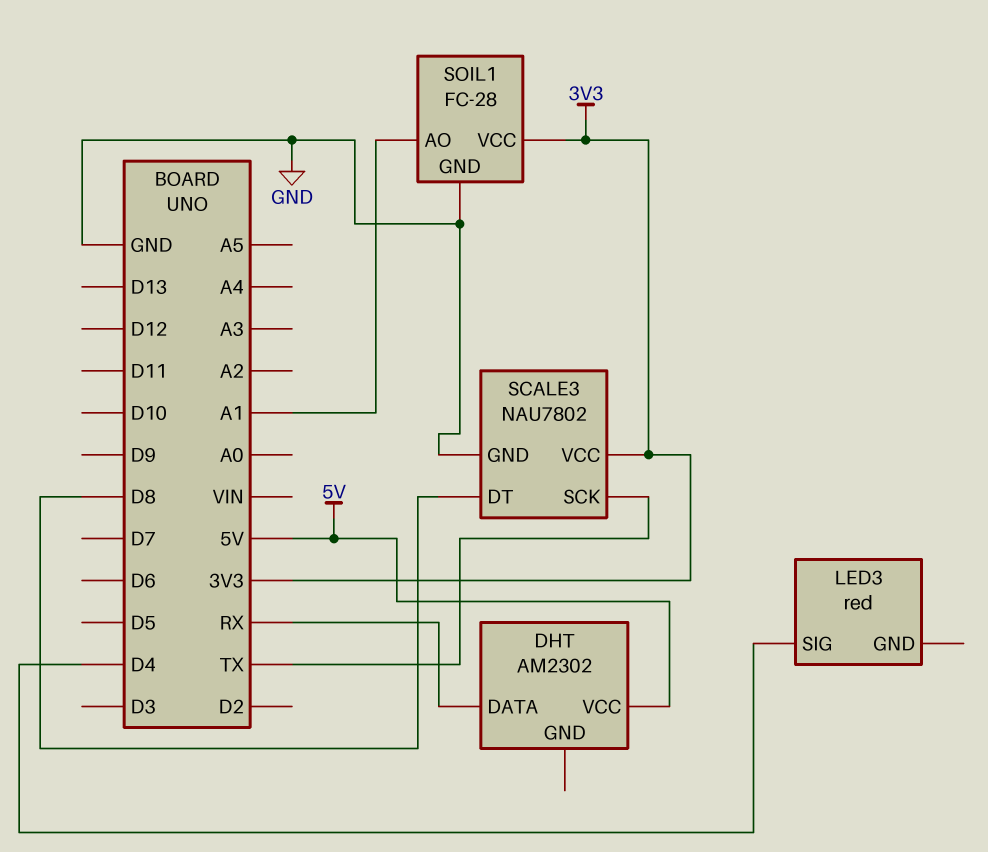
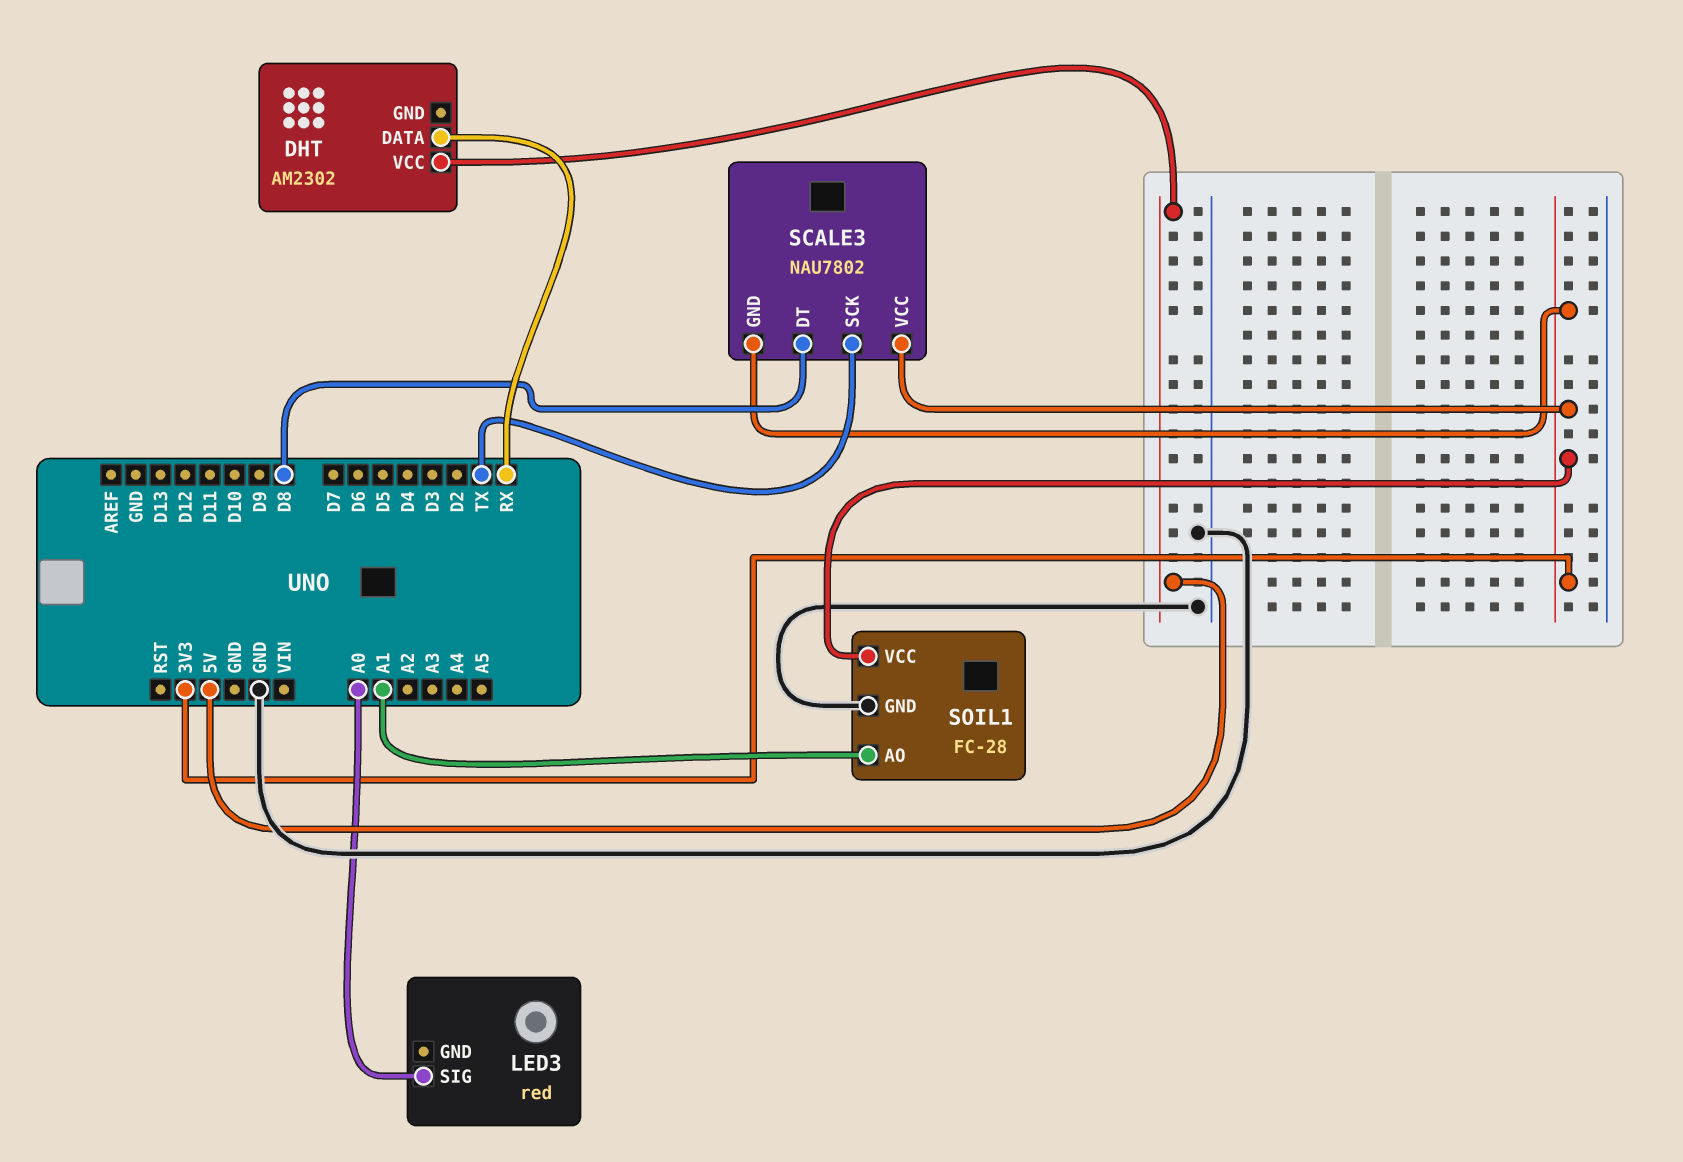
LED3 pin SIG: D4 -> A0
SCALE3 pin GND: GND -> 3V3

